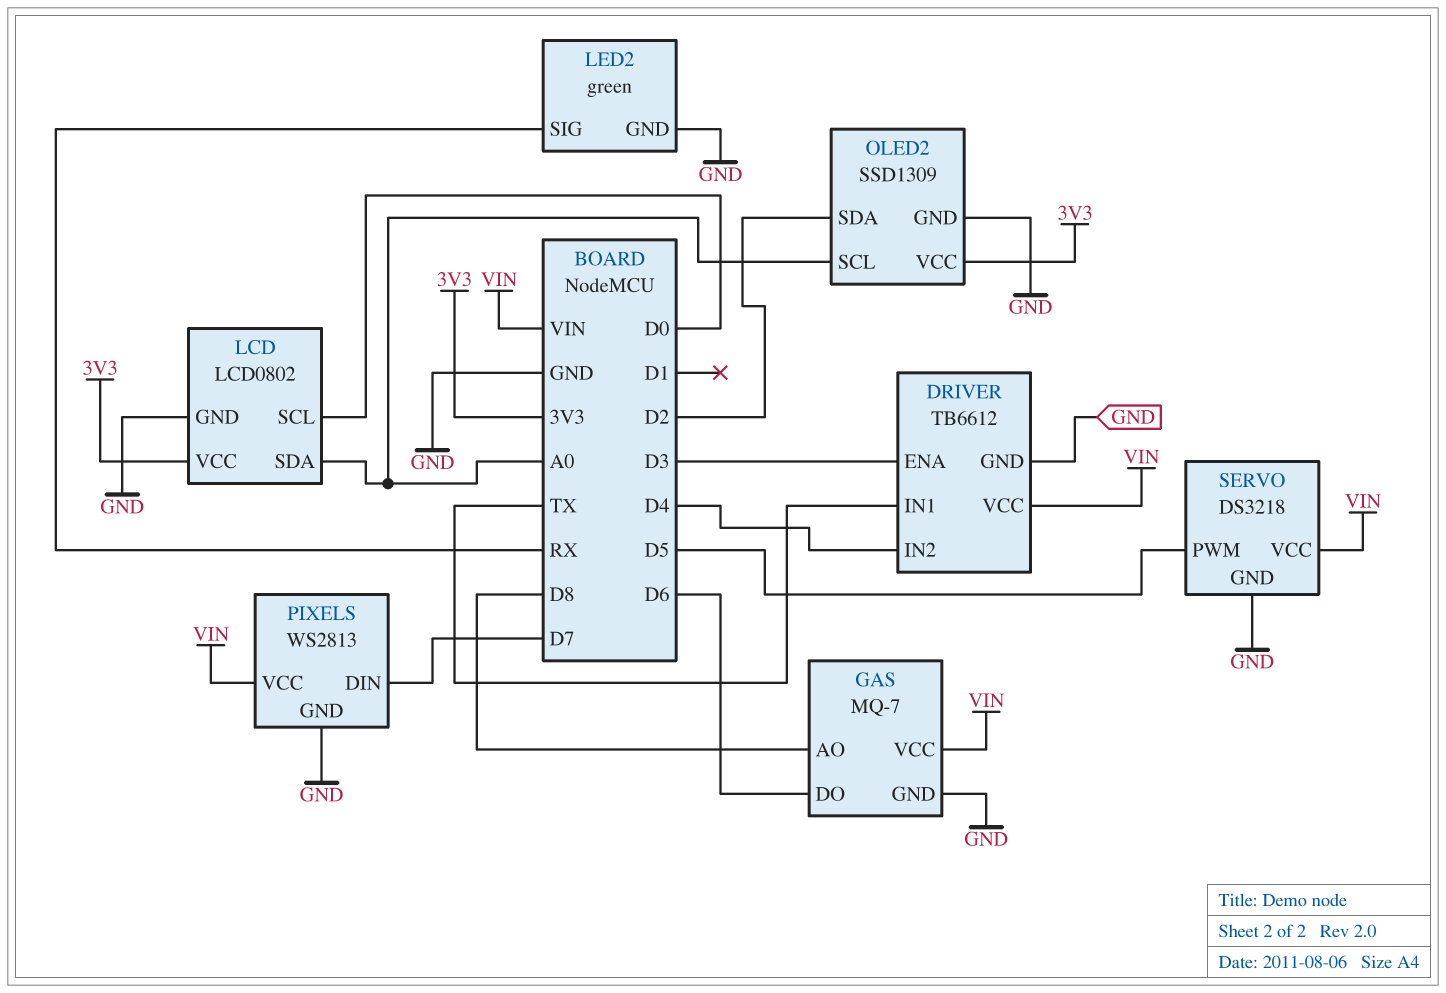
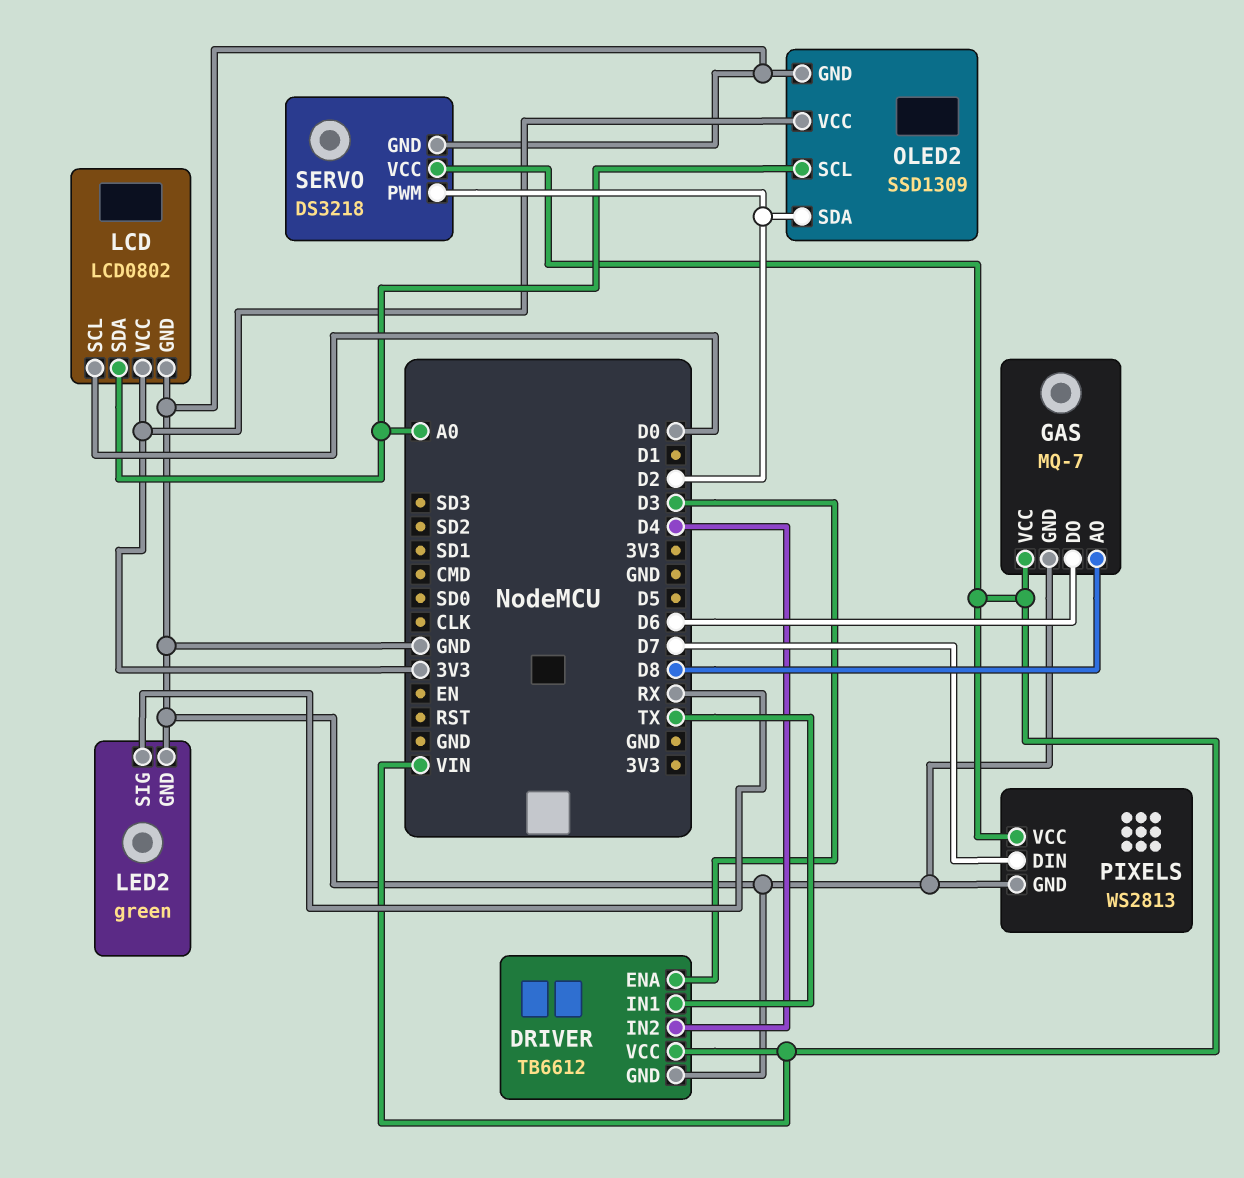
SERVO pin PWM: D5 -> D2

